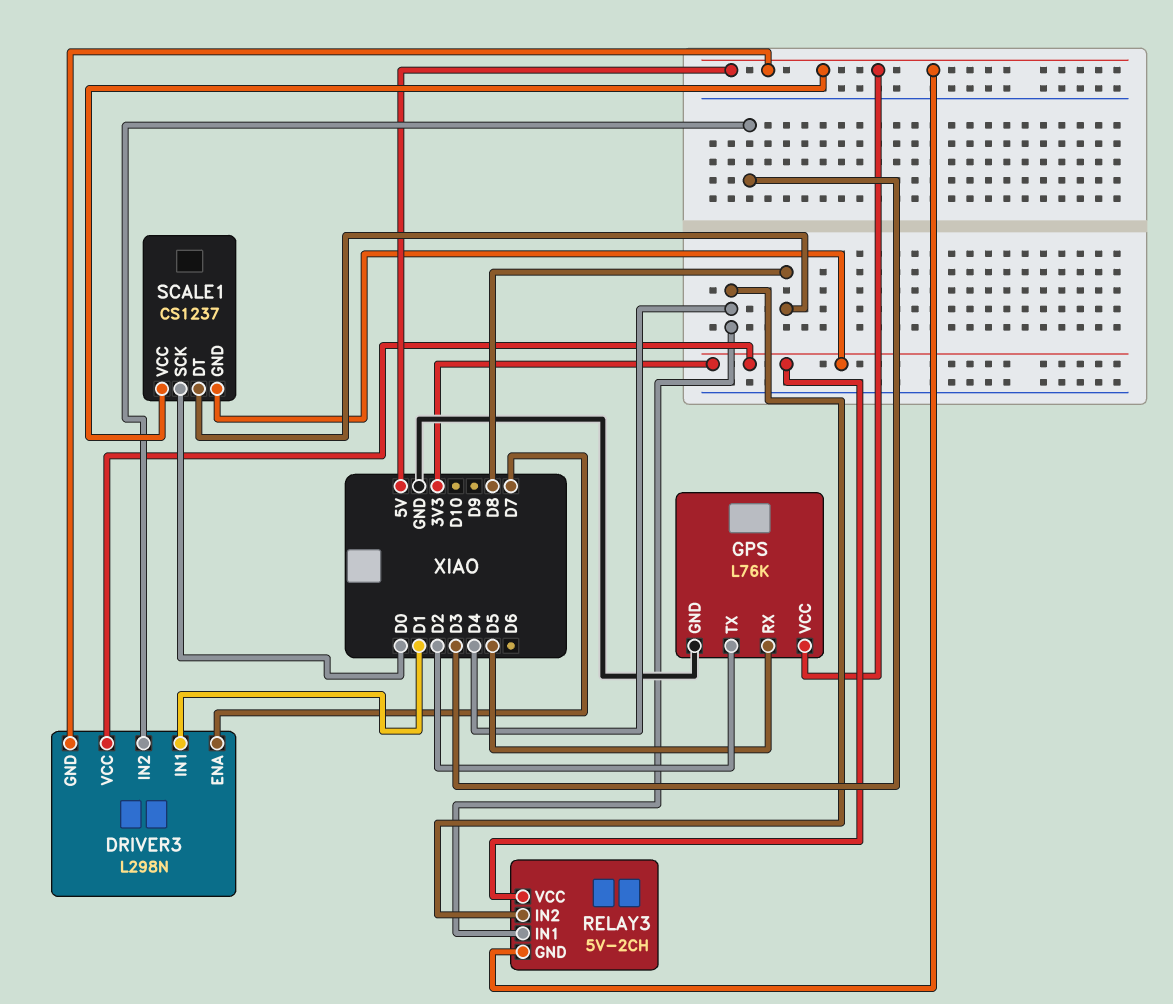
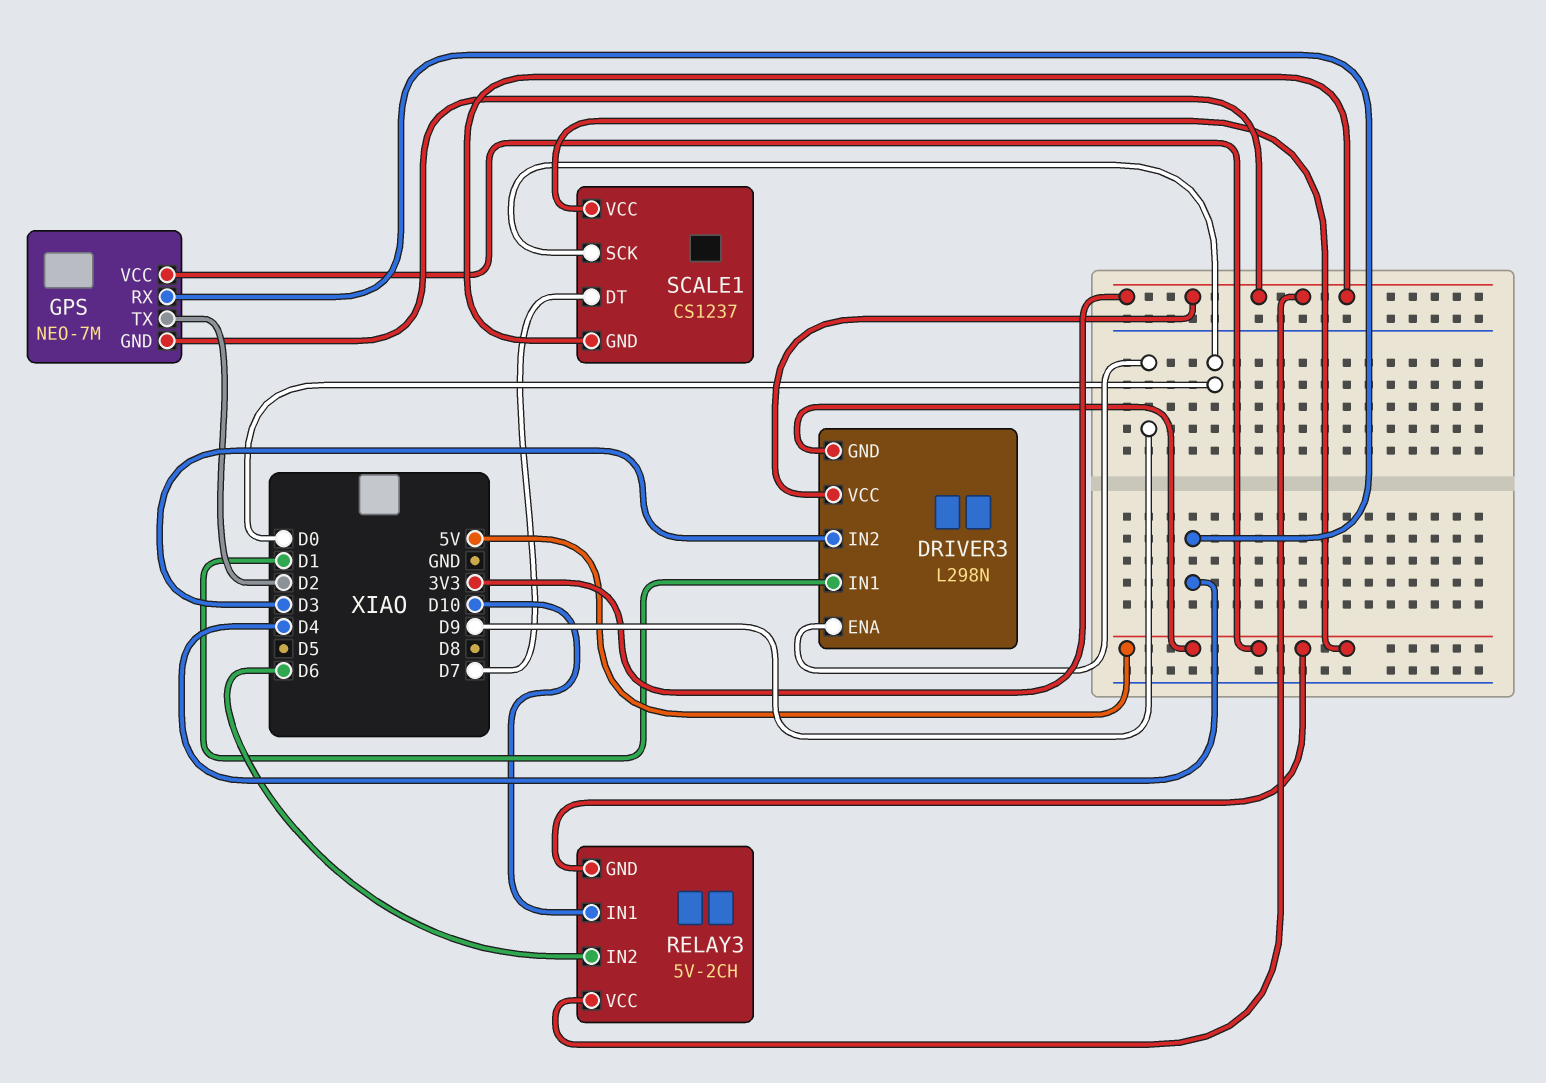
DRIVER3 pin ENA: D7 -> D9
GPS: L76K -> NEO-7M
GPS pin GND: GND -> 3V3
GPS pin RX: D5 -> D4
RELAY3 pin IN1: D4 -> D10
RELAY3 pin IN2: D4 -> D6
SCALE1 pin DT: D8 -> D7

